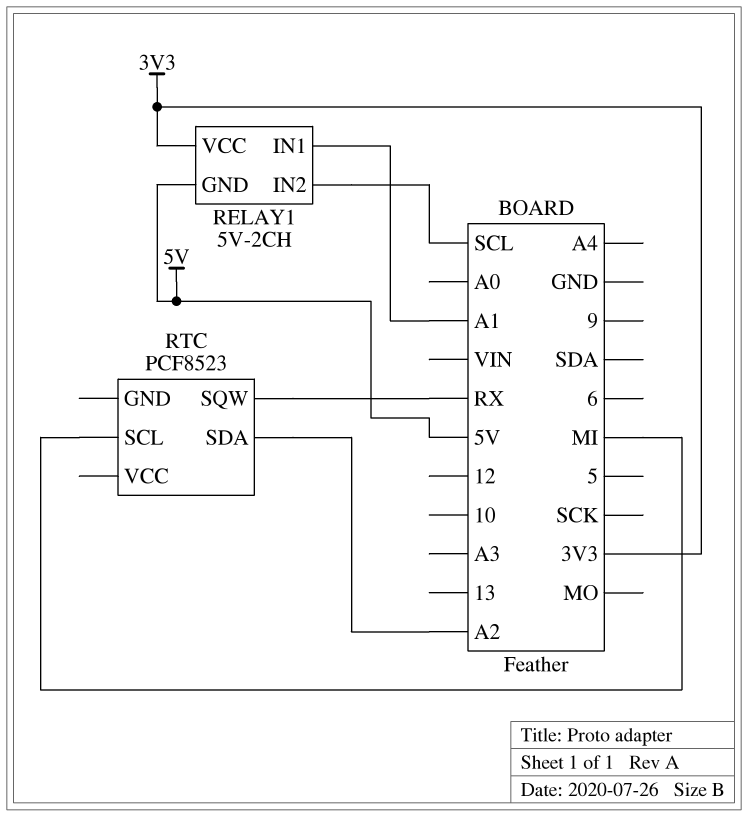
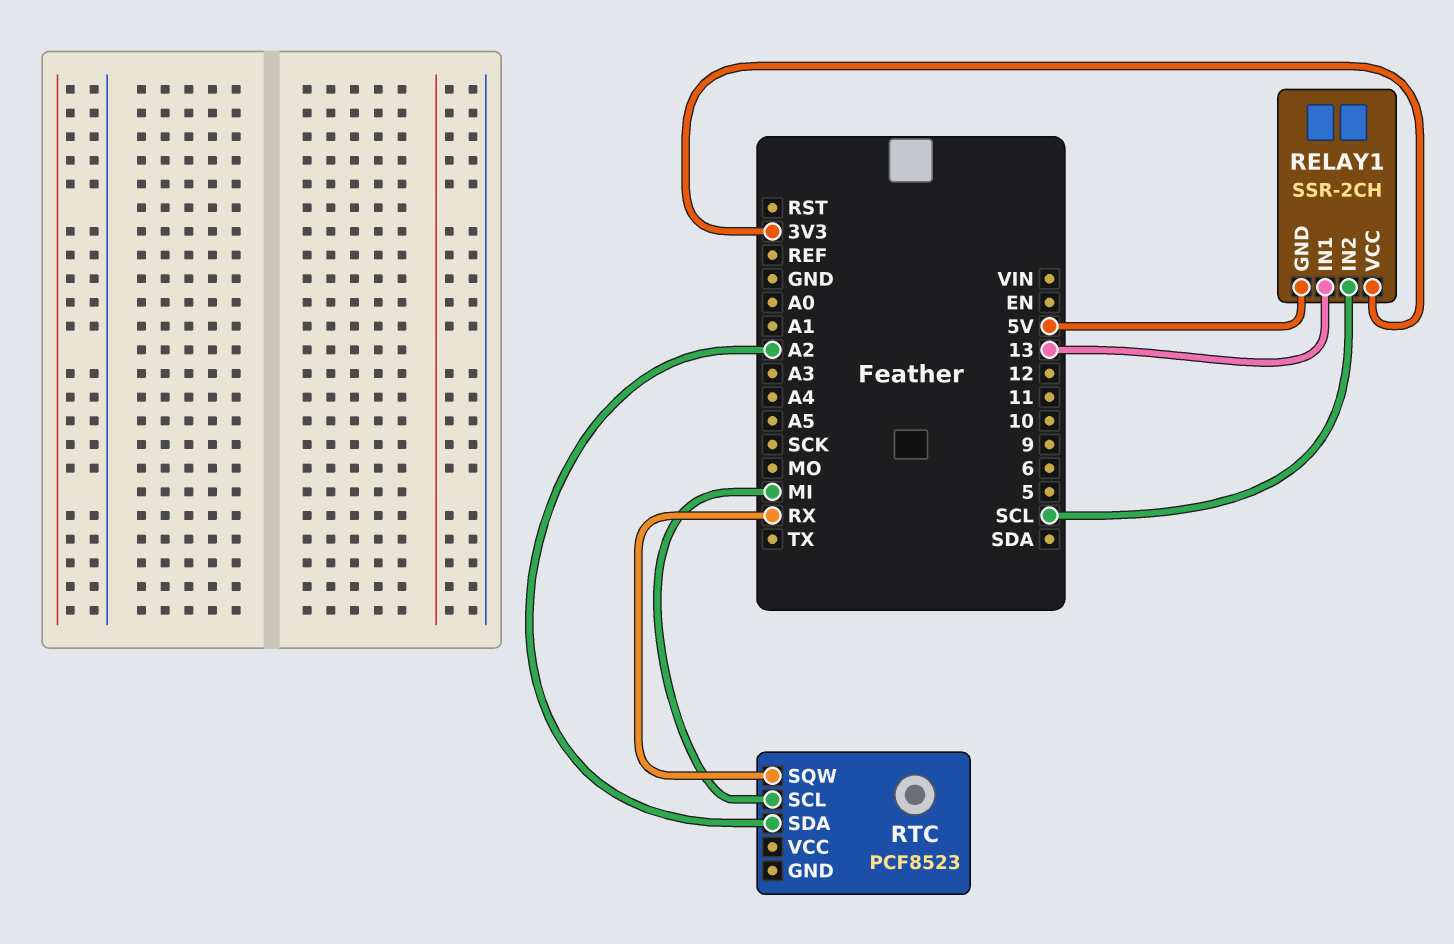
RELAY1: 5V-2CH -> SSR-2CH
RELAY1 pin IN1: A1 -> 13

